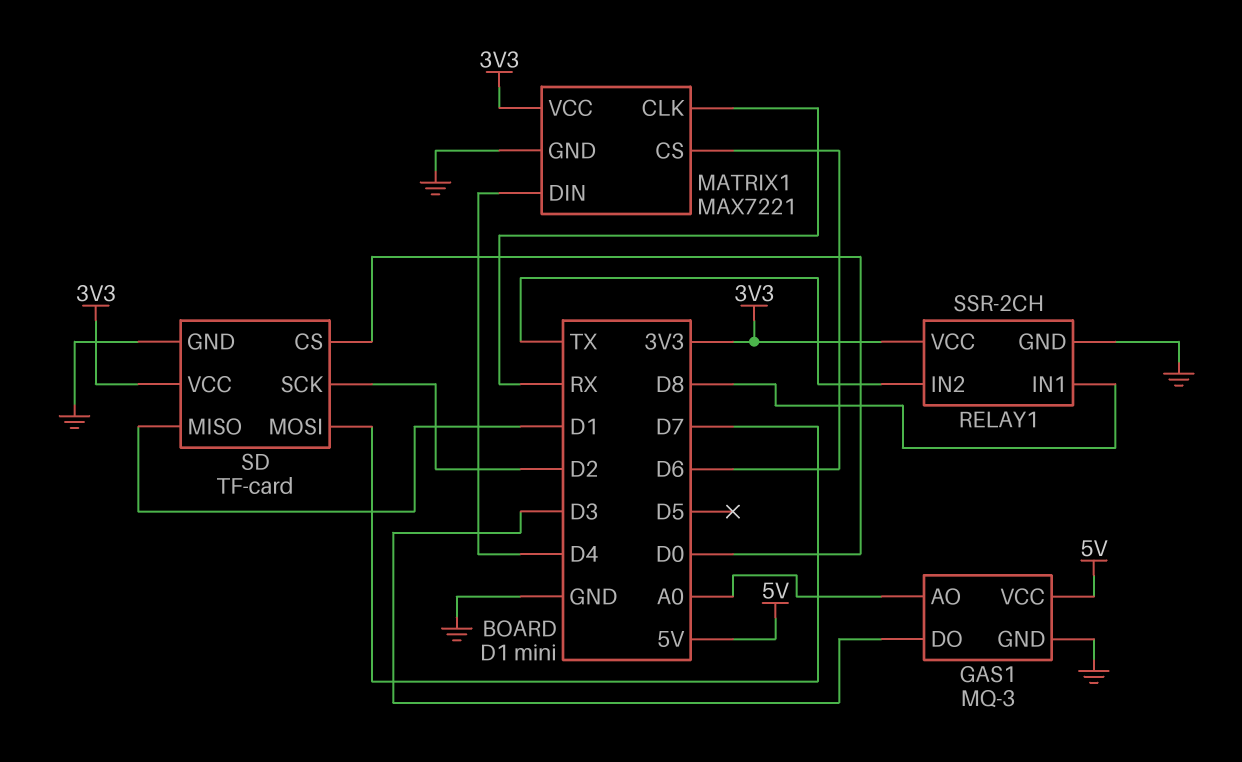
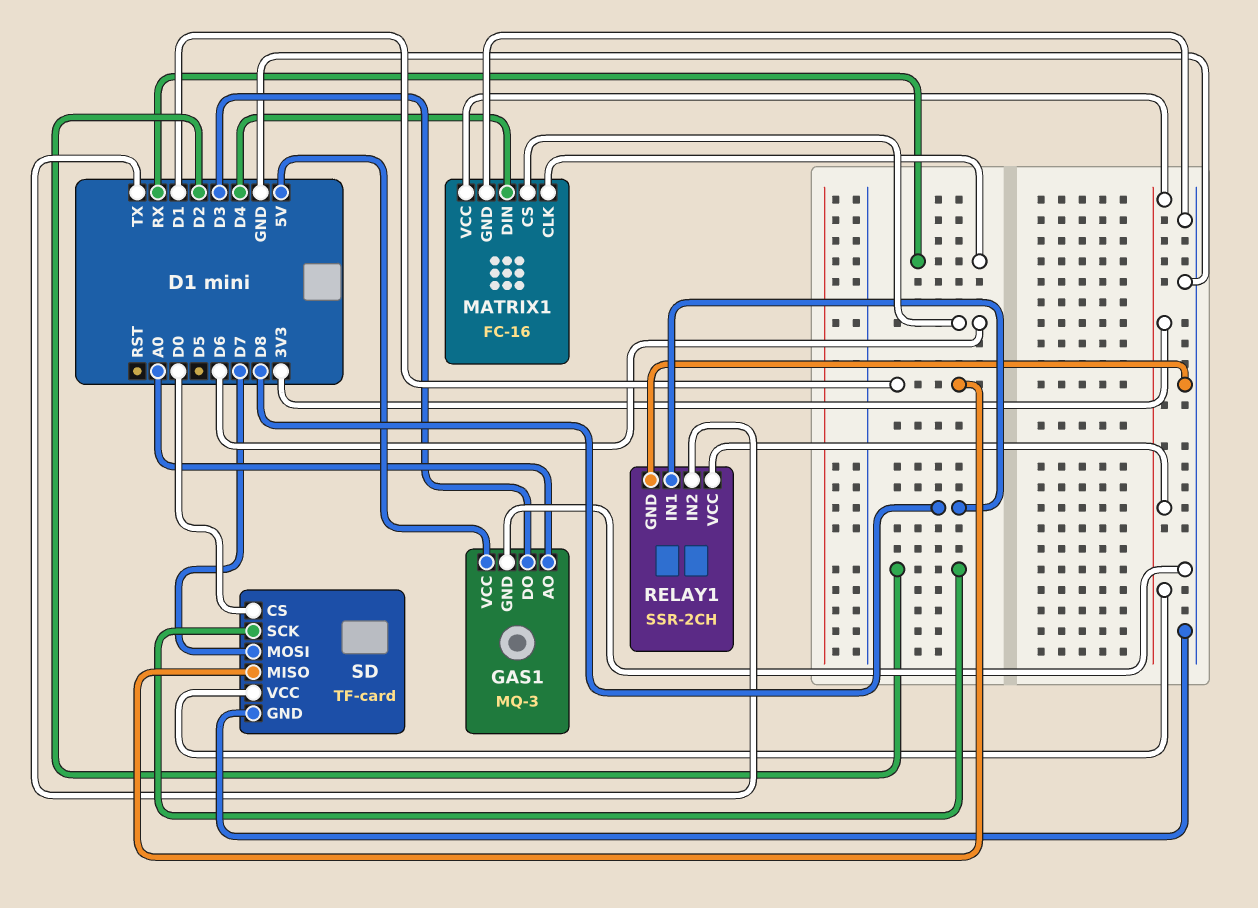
MATRIX1: MAX7221 -> FC-16

